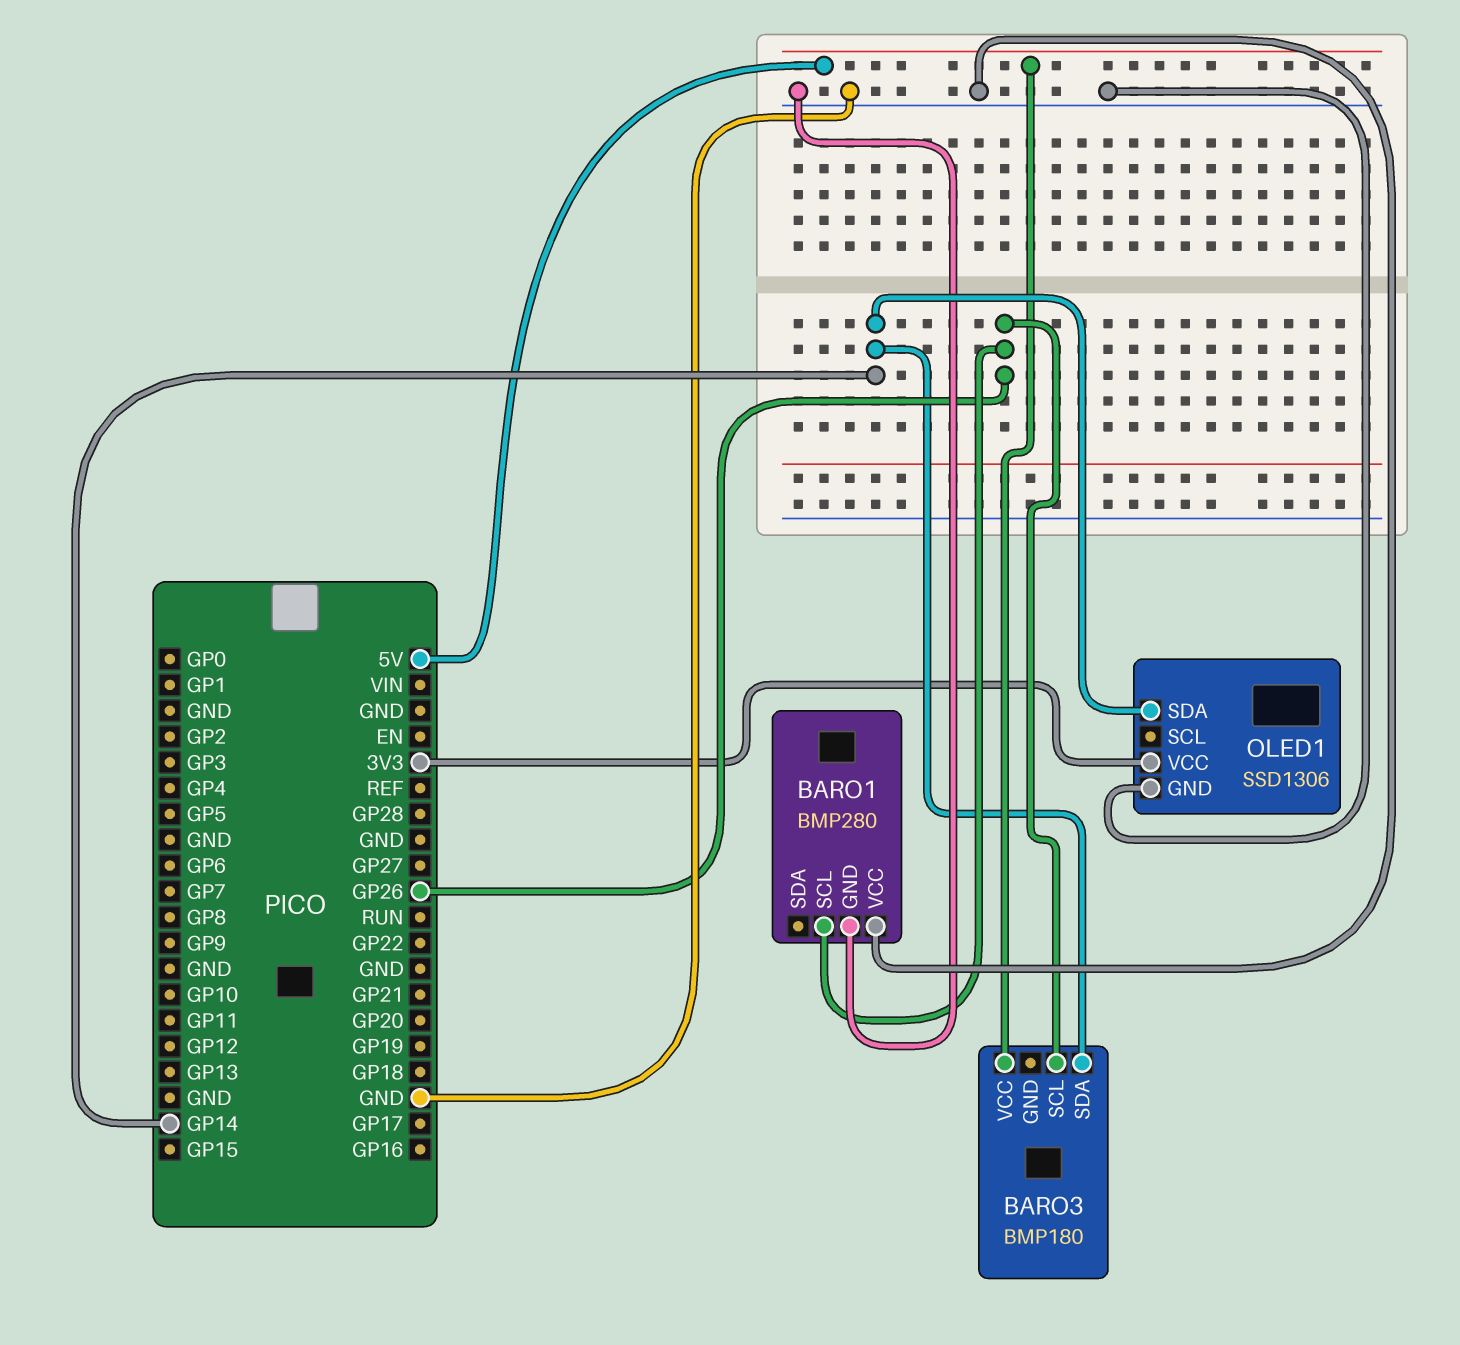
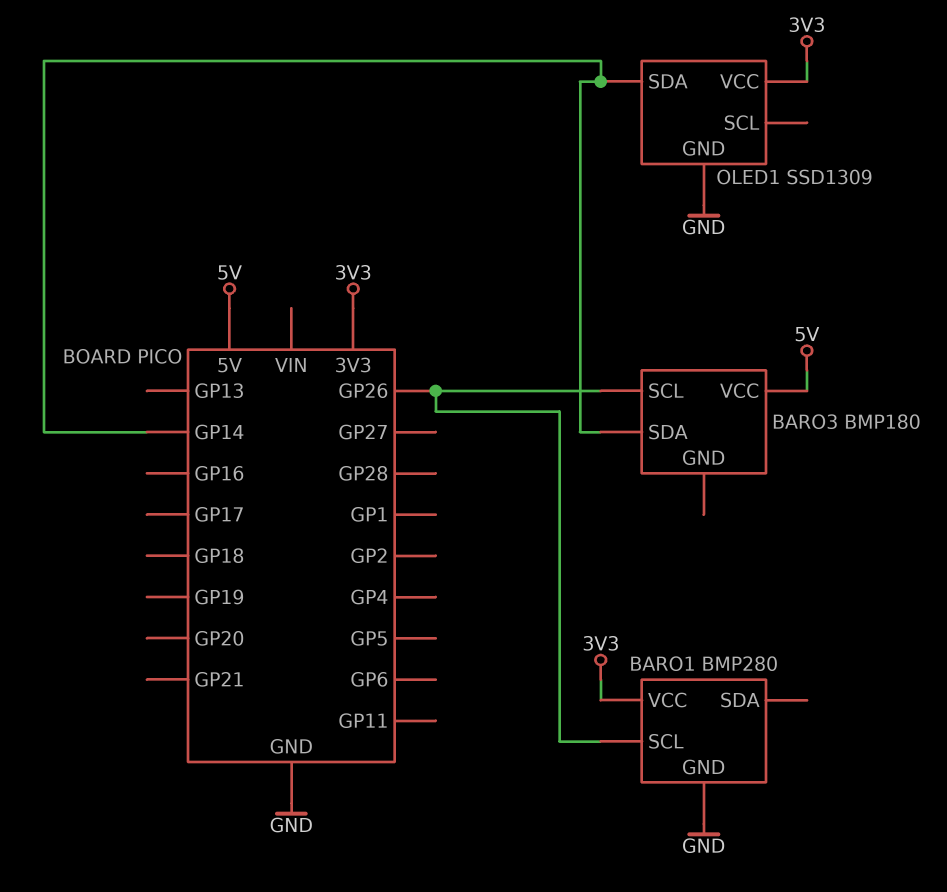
BARO1 pin VCC: GND -> 3V3
OLED1: SSD1306 -> SSD1309

